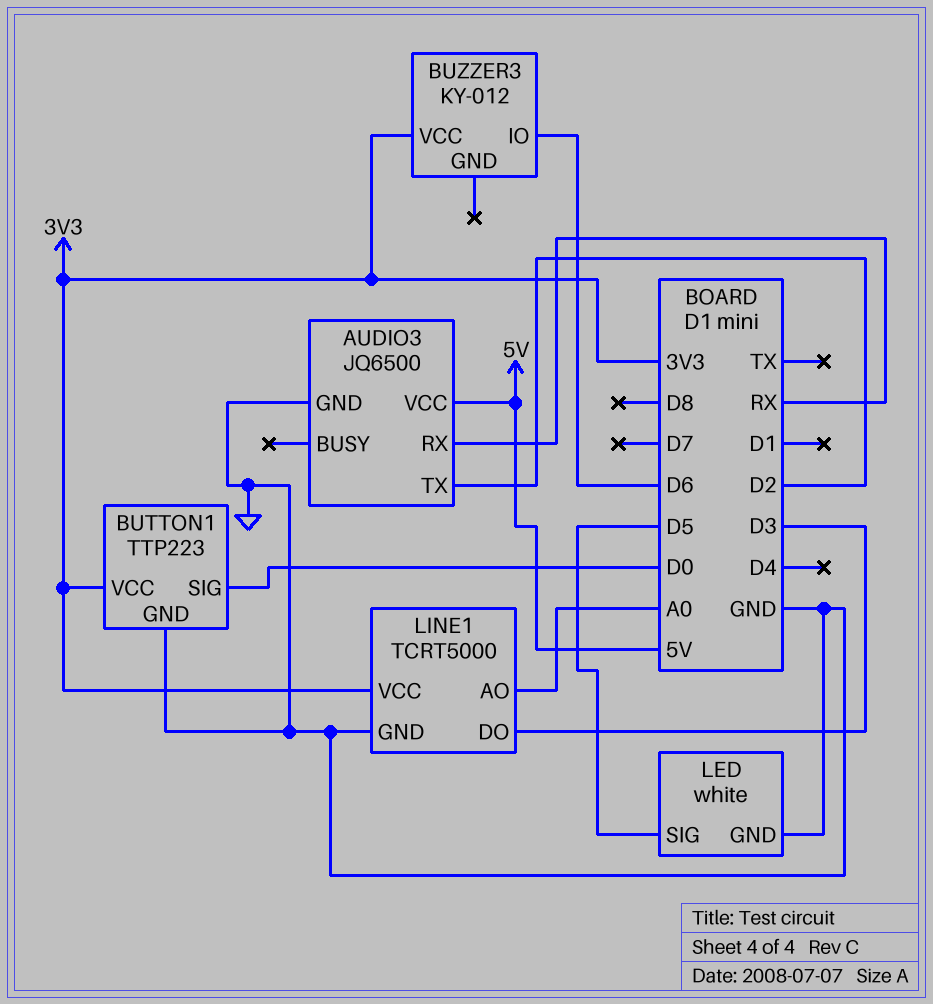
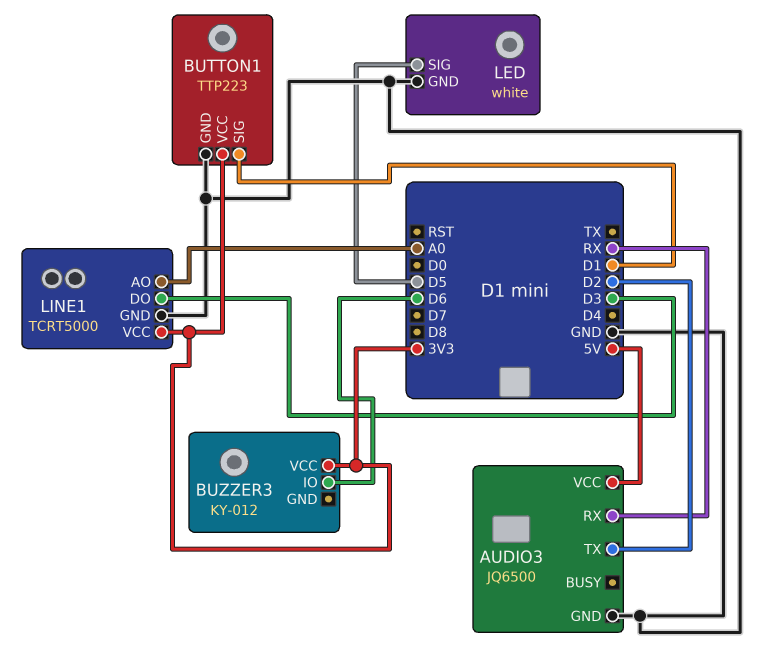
BUTTON1 pin SIG: D0 -> D1

